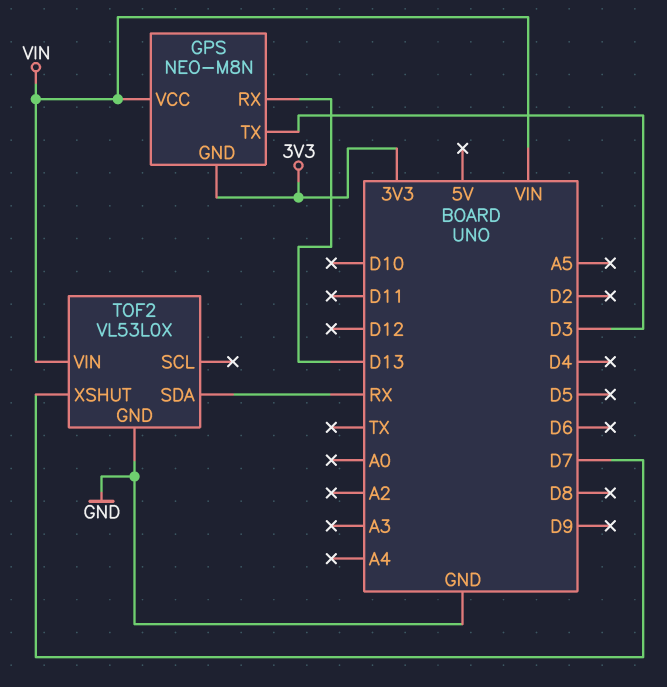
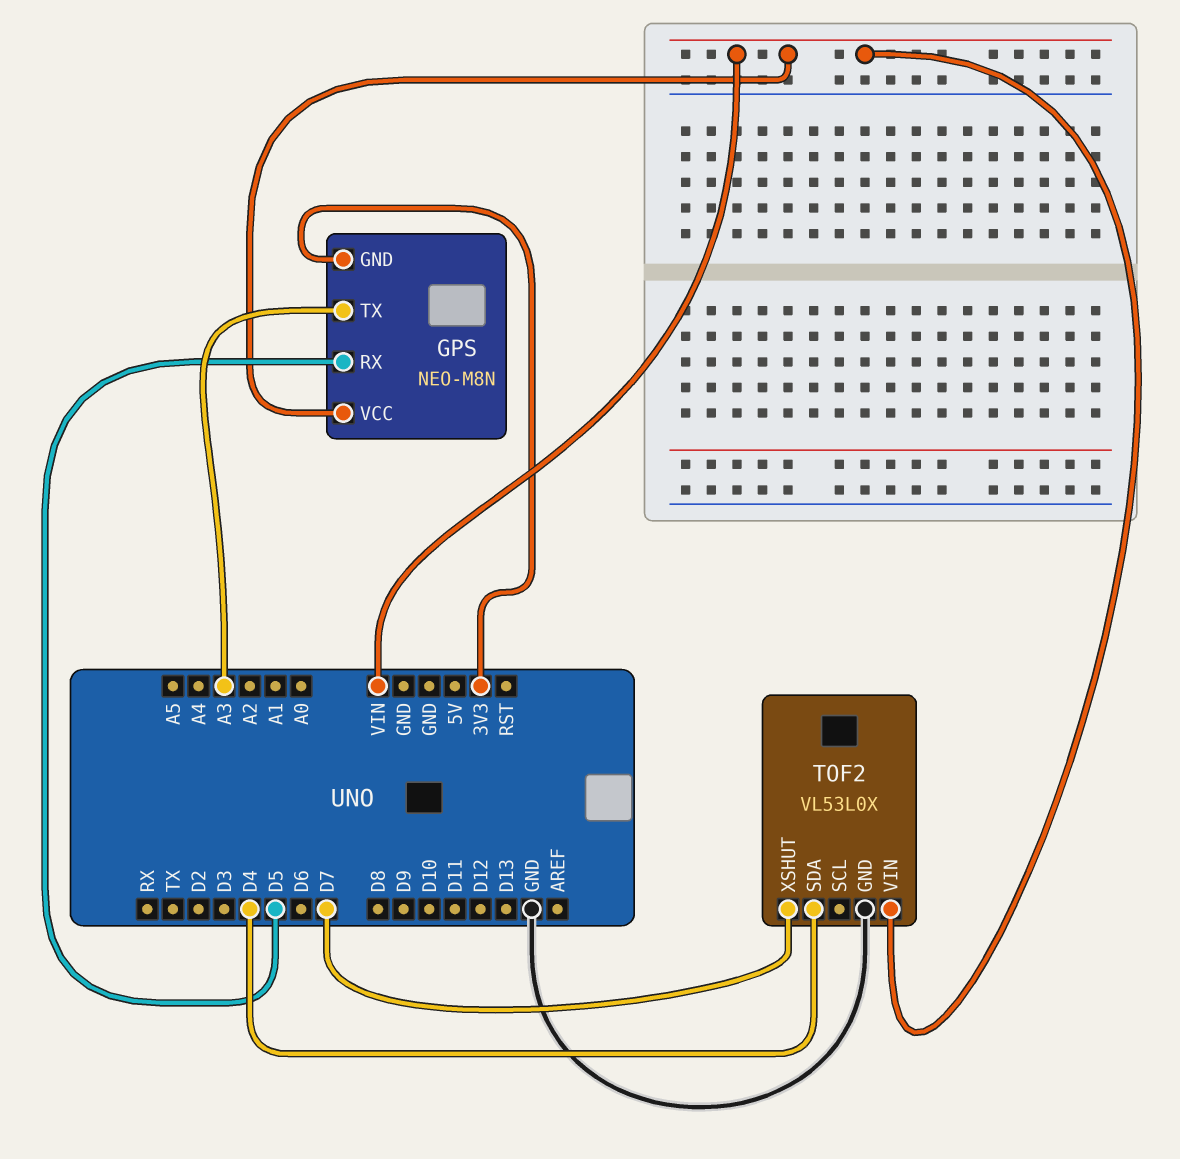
GPS pin RX: D13 -> D5
GPS pin TX: D3 -> A3
TOF2 pin SDA: RX -> D4

